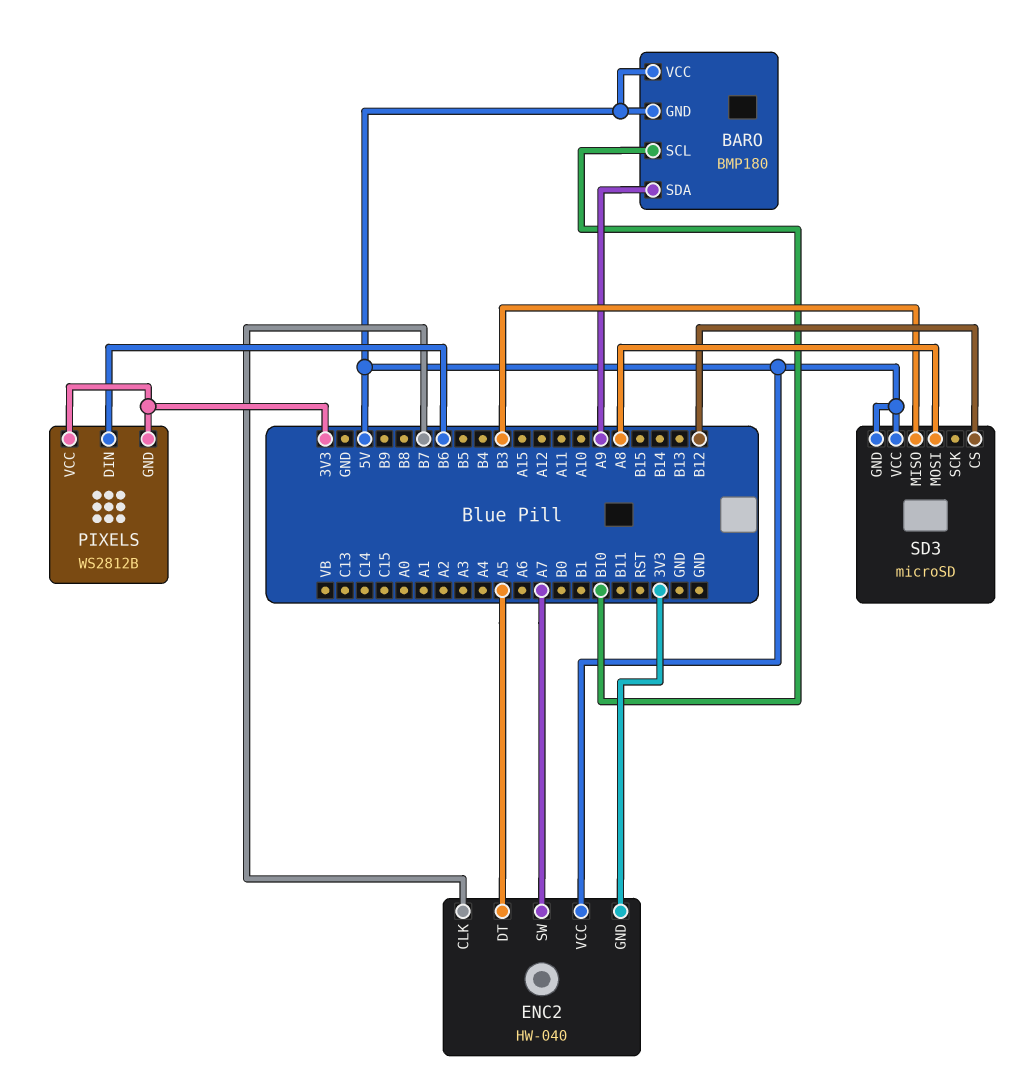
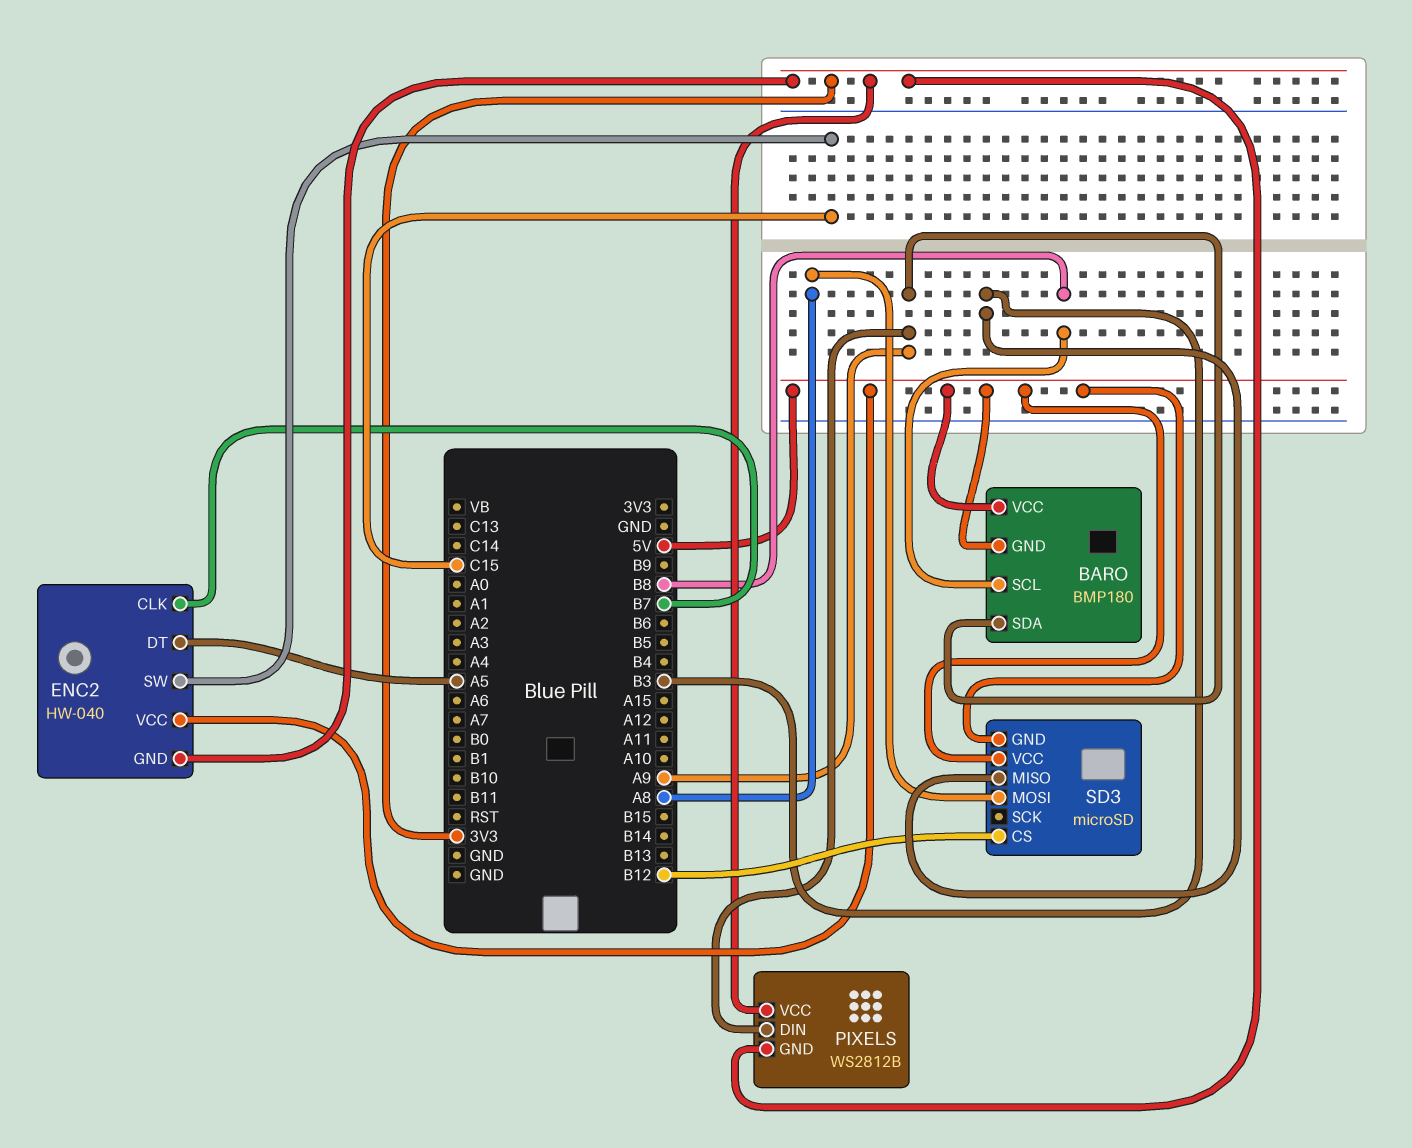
BARO pin SCL: B10 -> B8
ENC2 pin SW: A7 -> C15
PIXELS pin DIN: B6 -> A9

